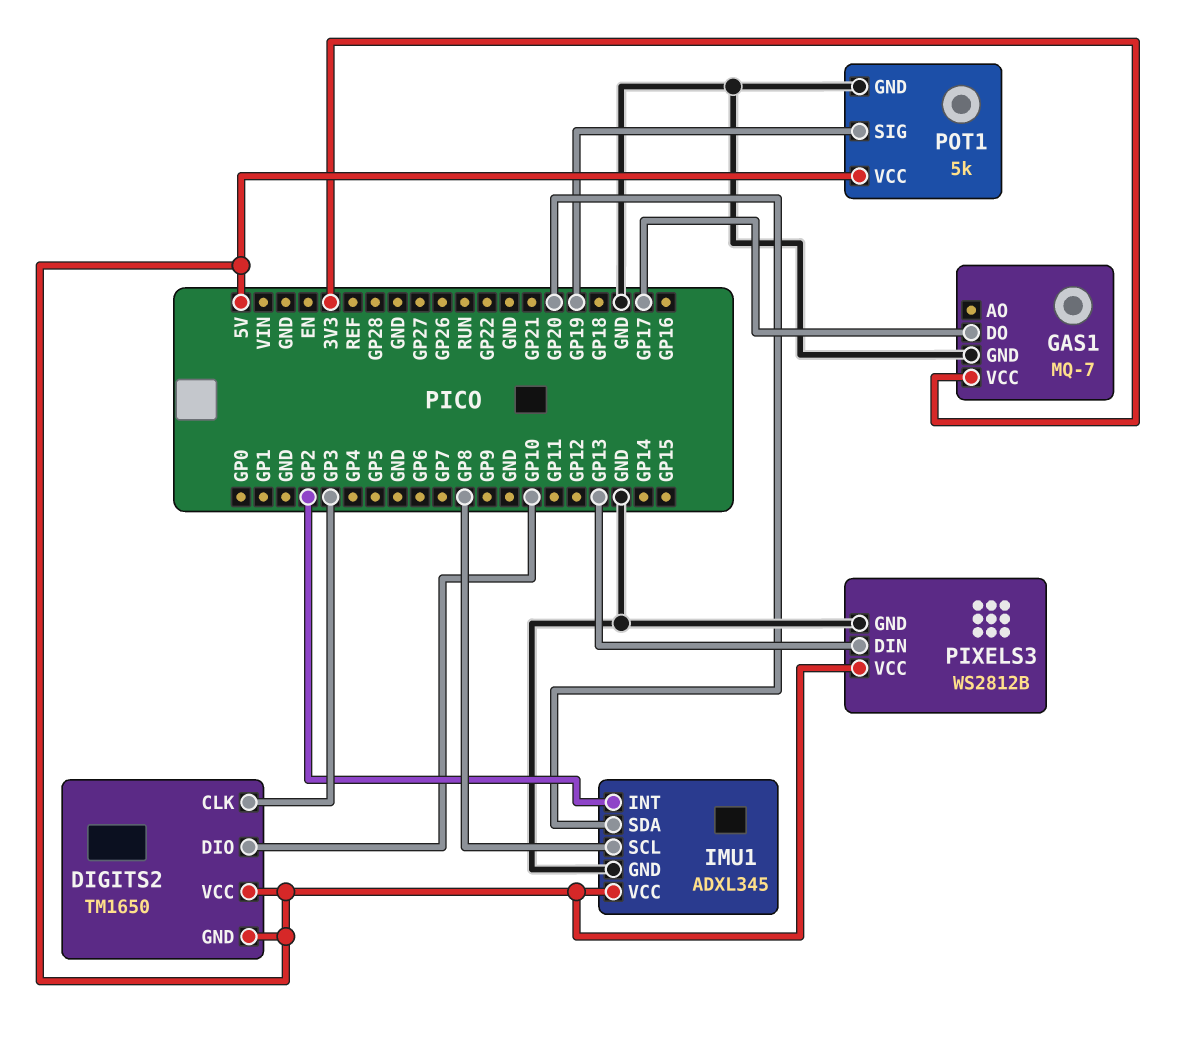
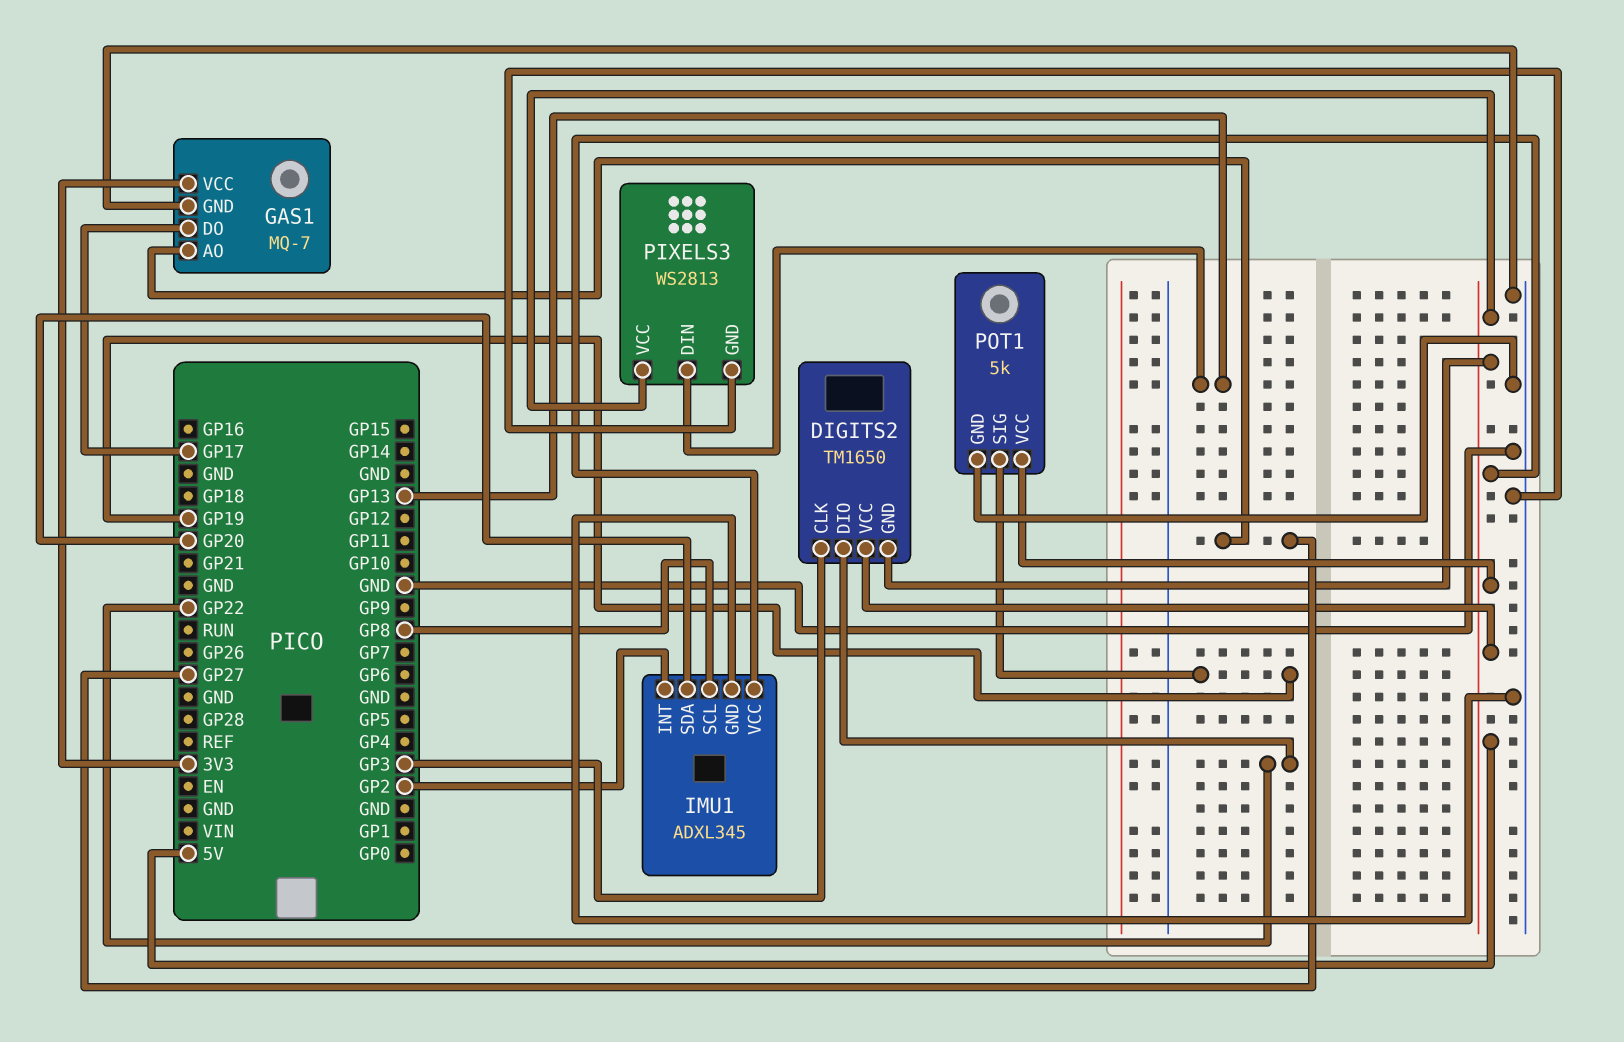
DIGITS2 pin DIO: GP10 -> GP22
GAS1 pin AO: none -> GP27
PIXELS3: WS2812B -> WS2813

